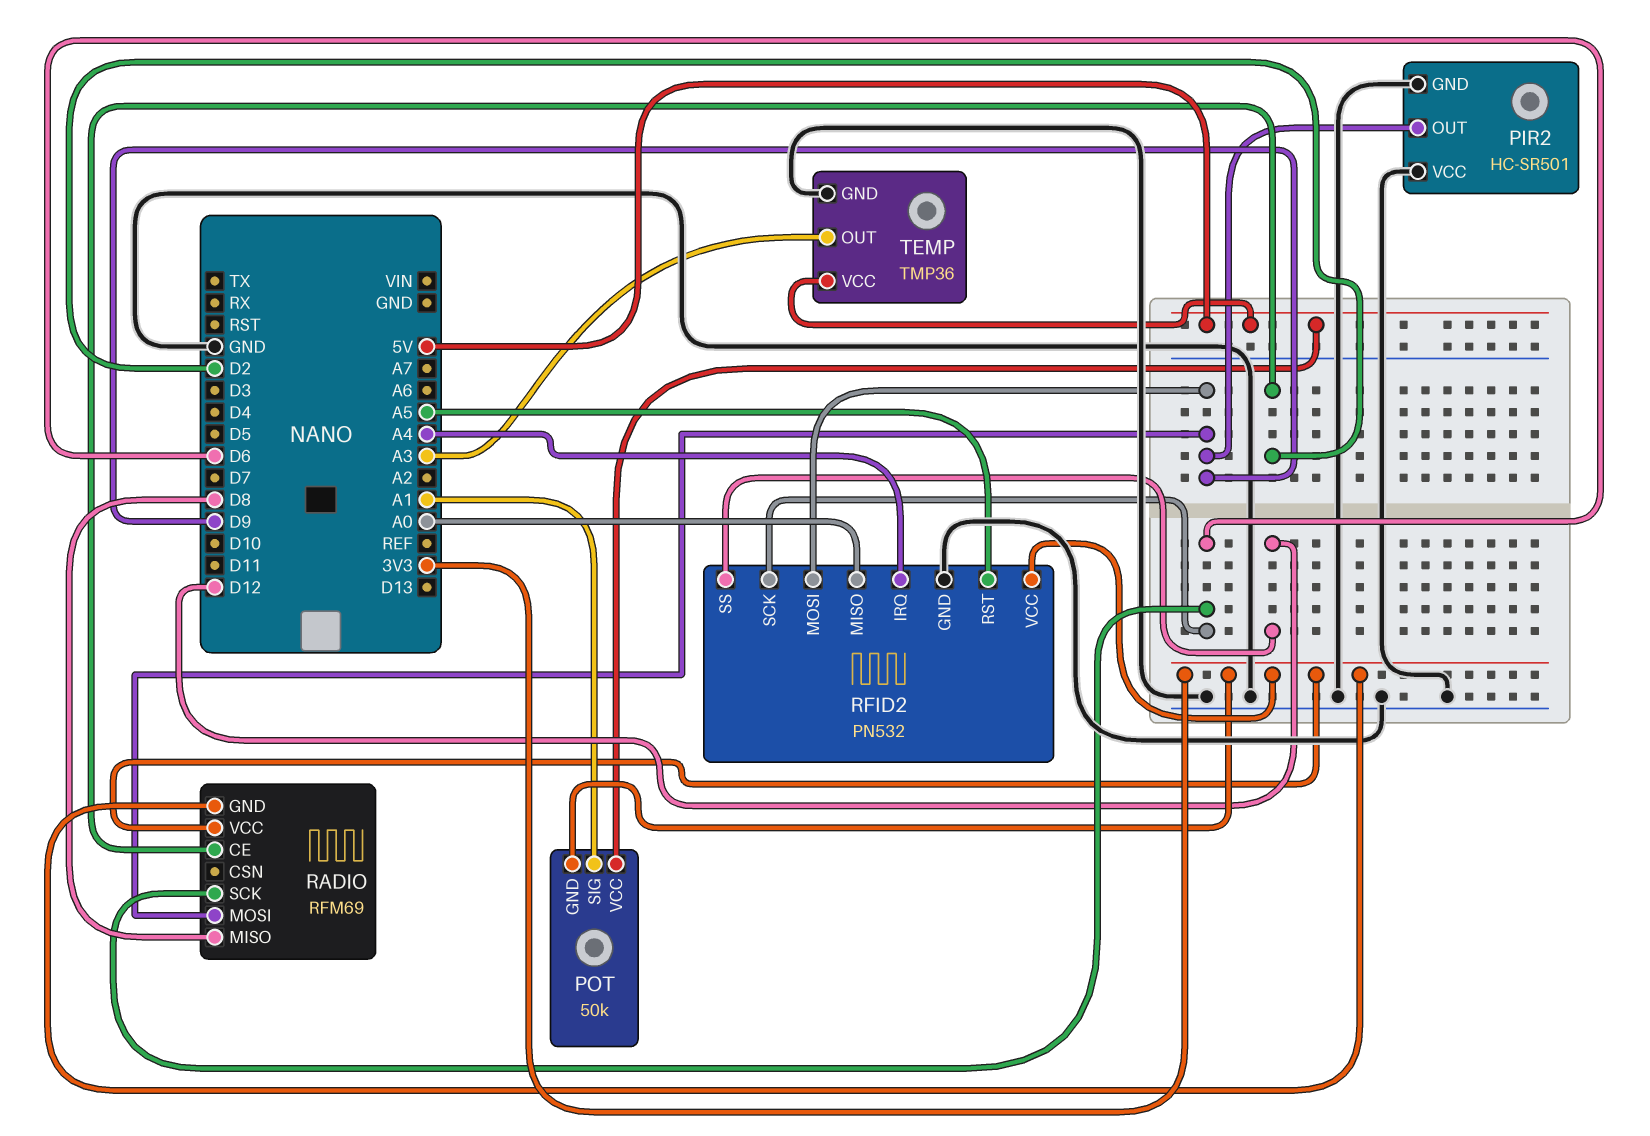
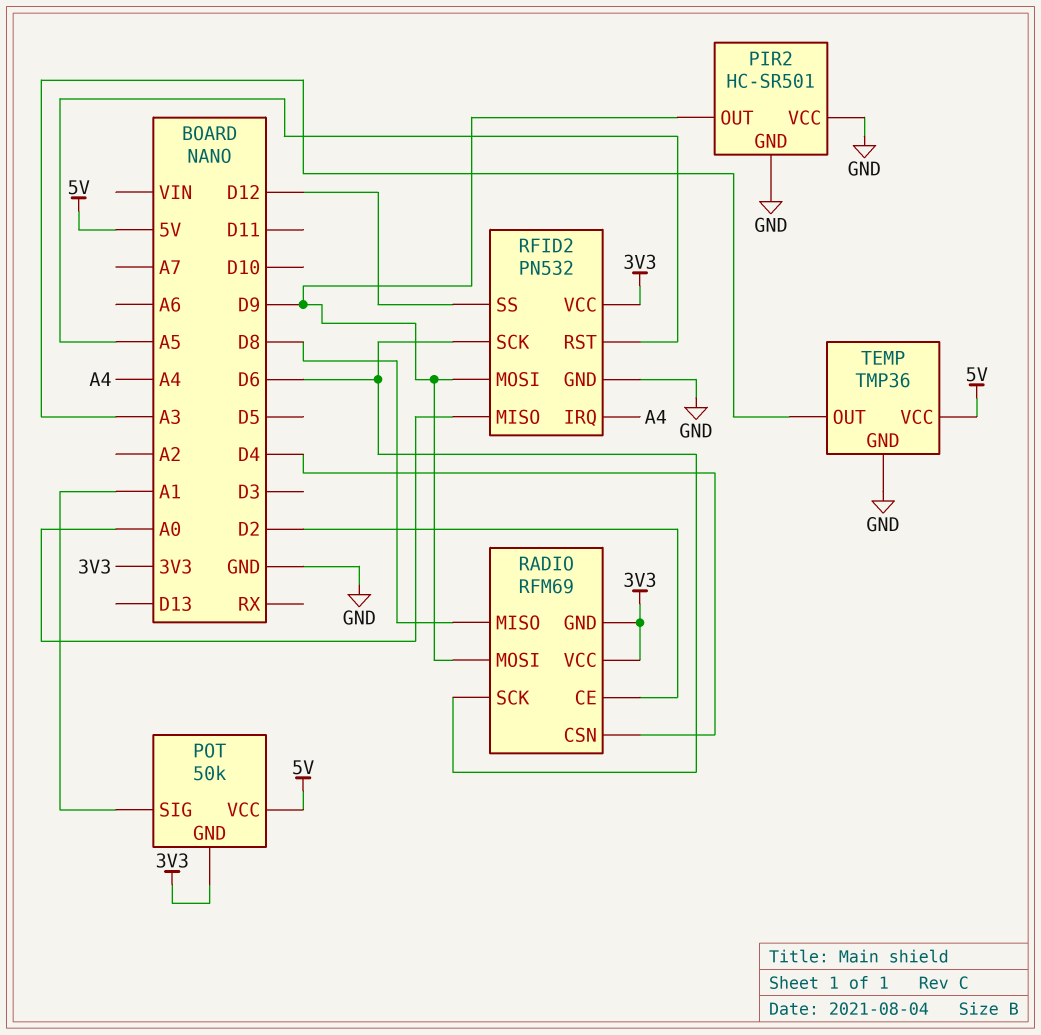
RADIO pin CSN: none -> D4

